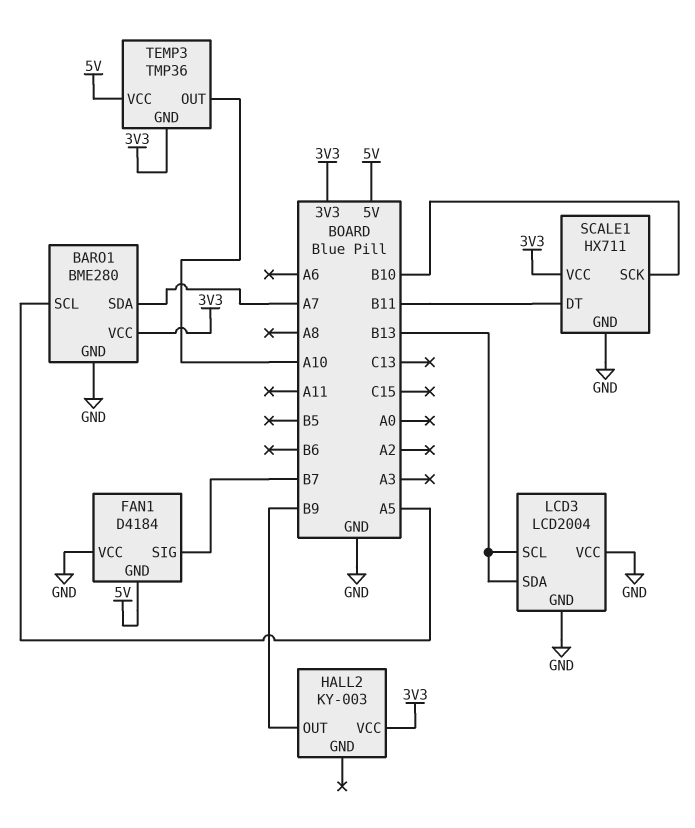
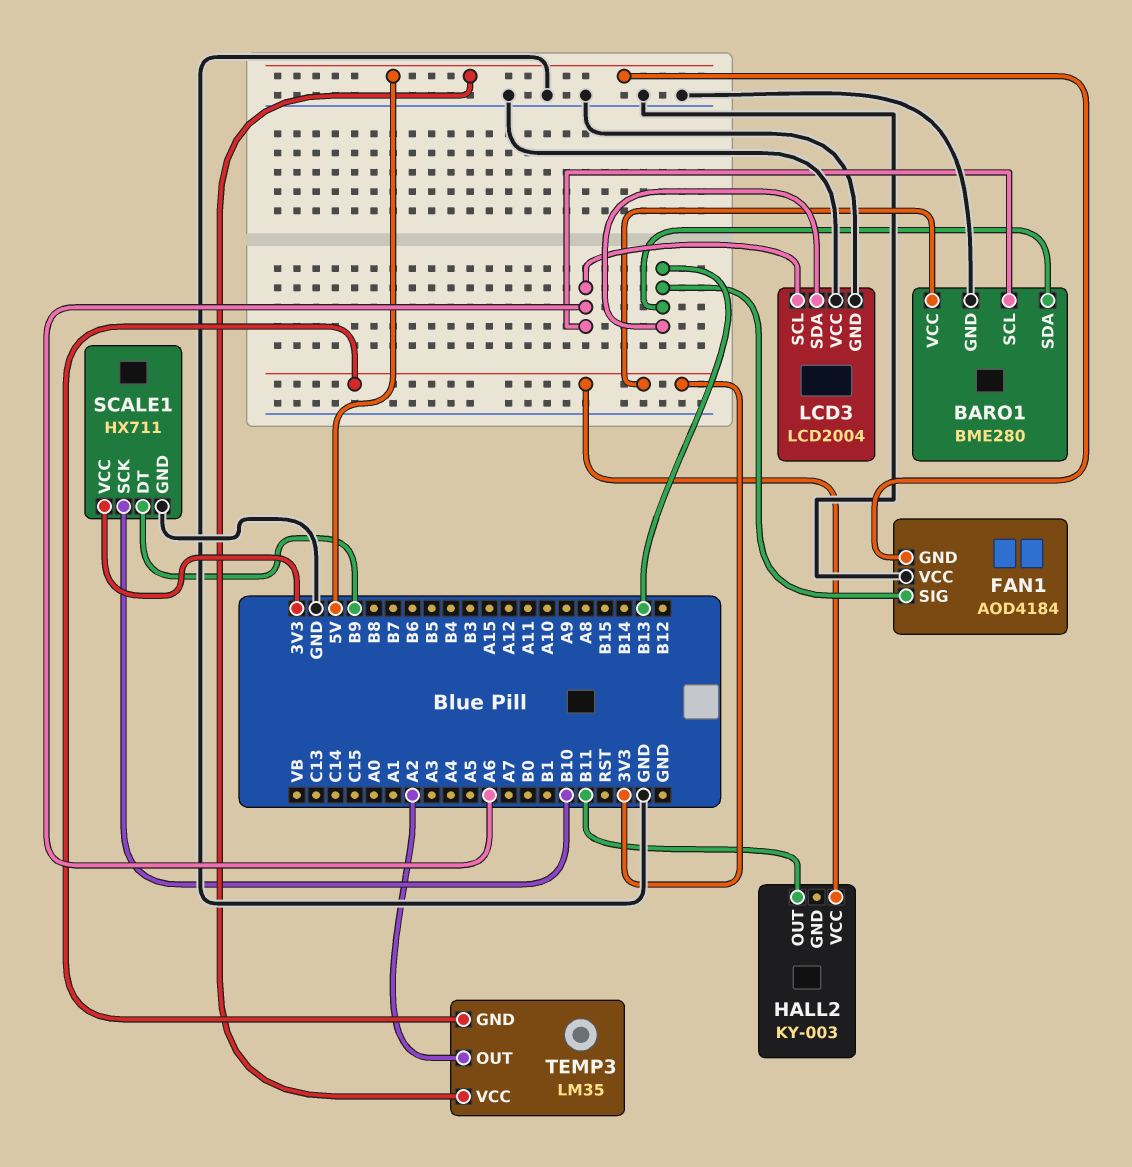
BARO1 pin SCL: A5 -> A6
BARO1 pin SDA: A7 -> B13
FAN1: D4184 -> AOD4184
FAN1 pin SIG: B7 -> B13
HALL2 pin OUT: B9 -> B11
LCD3 pin SCL: B13 -> A6
SCALE1 pin DT: B11 -> B9
TEMP3: TMP36 -> LM35
TEMP3 pin OUT: A10 -> A2

